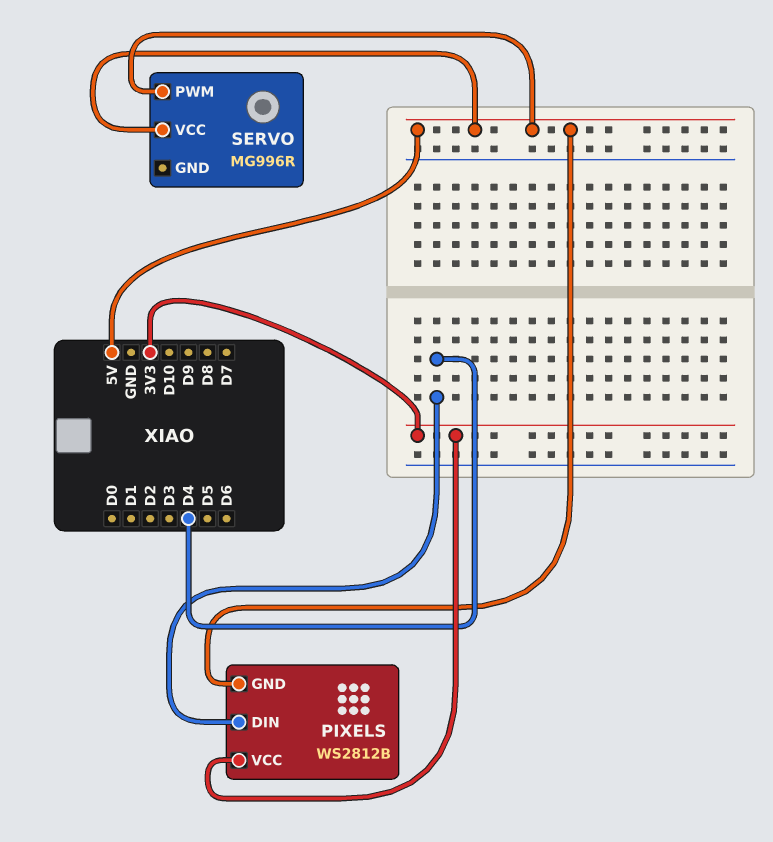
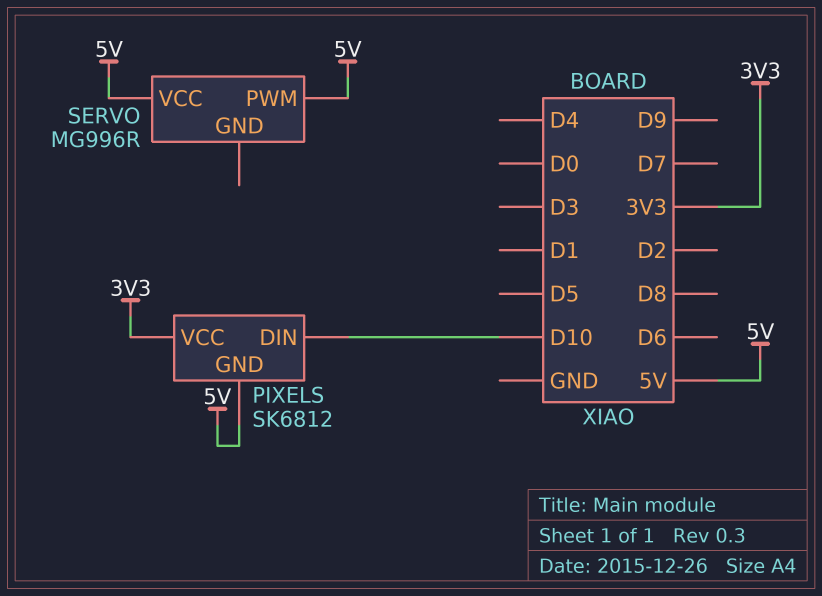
PIXELS: WS2812B -> SK6812
PIXELS pin DIN: D4 -> D10

